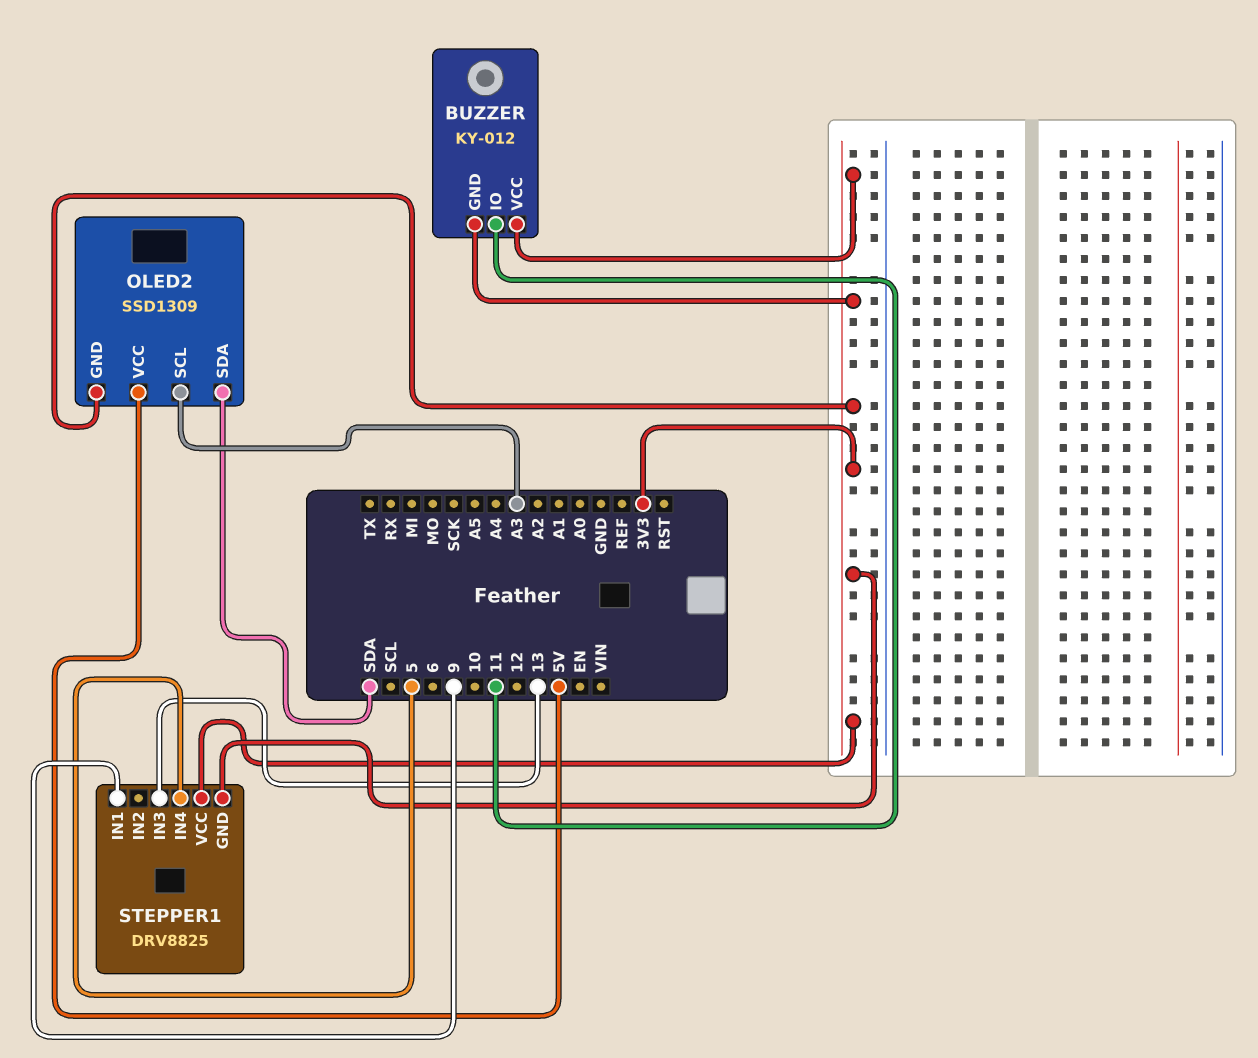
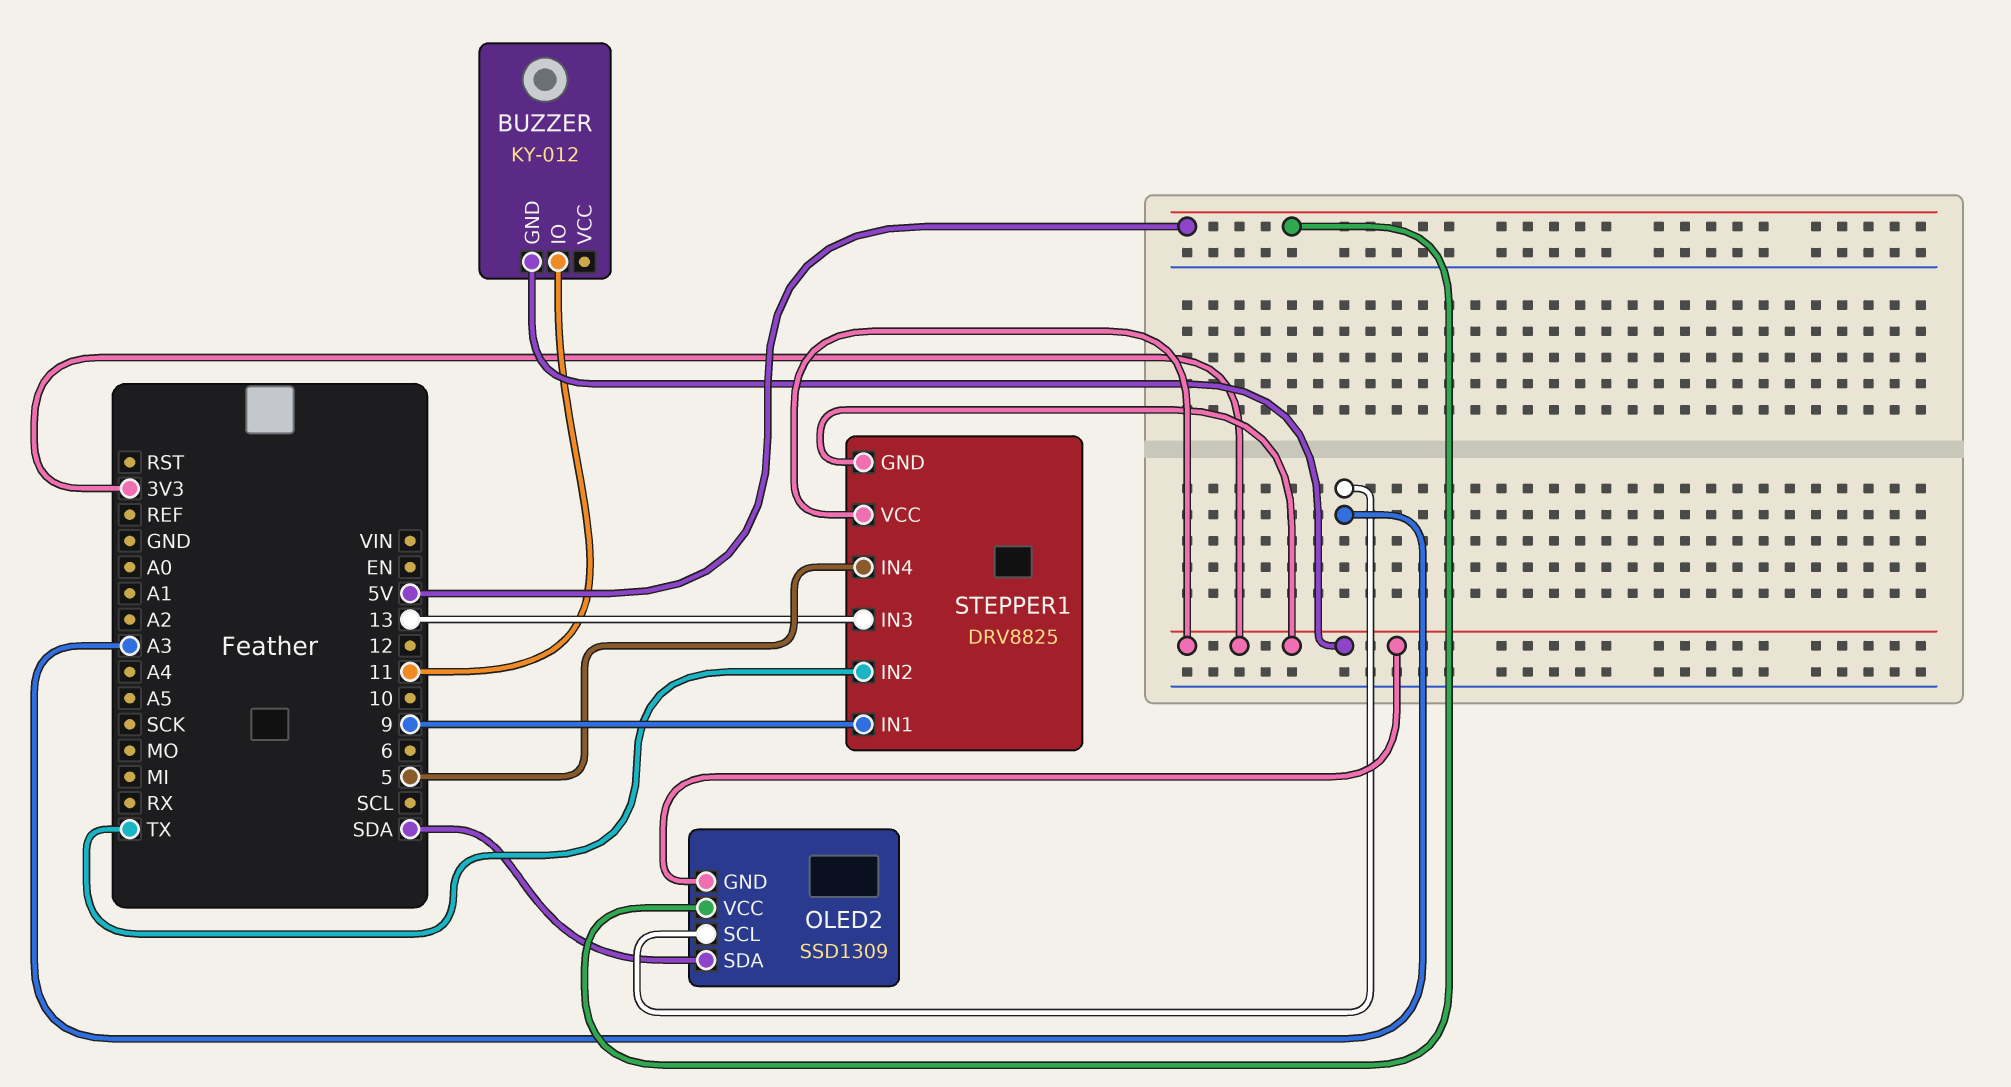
BUZZER pin VCC: 3V3 -> none
STEPPER1 pin IN2: none -> TX

